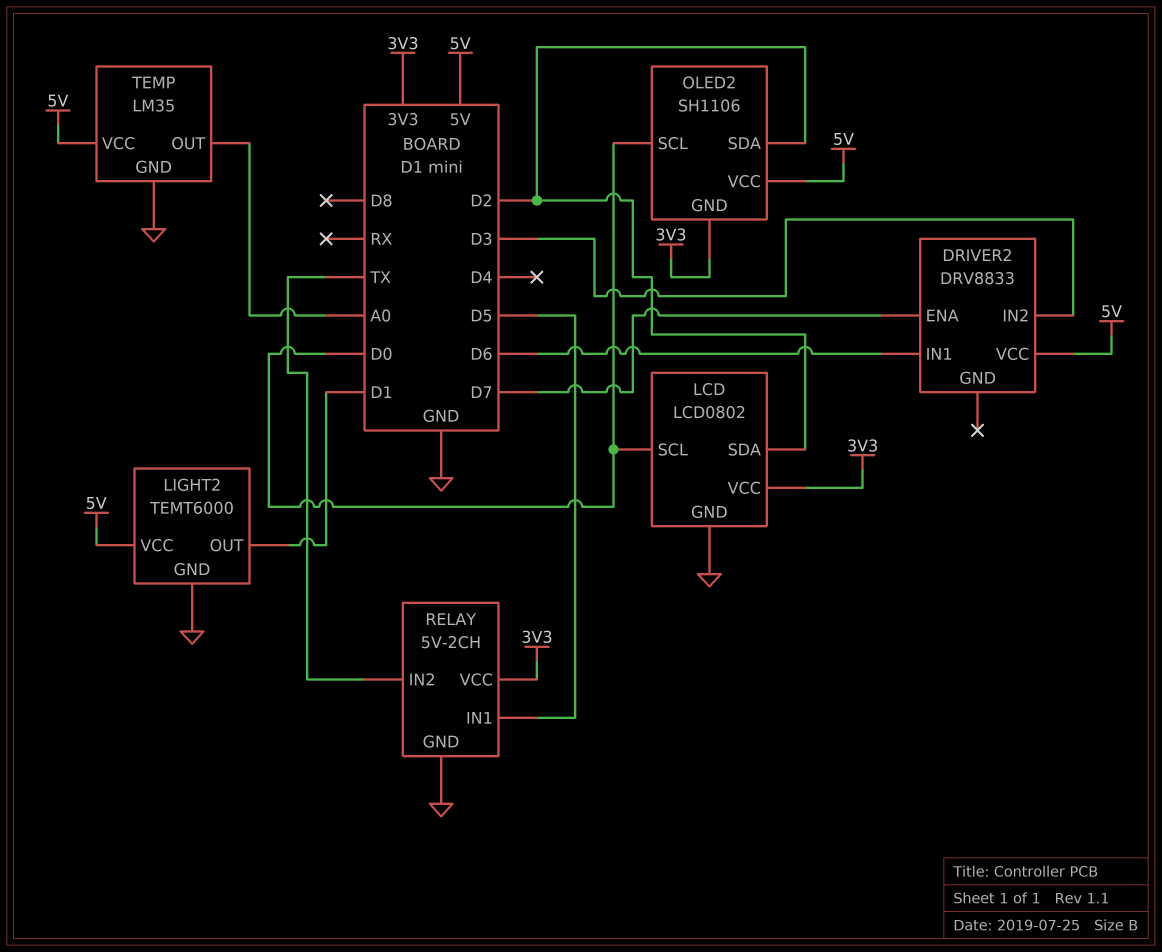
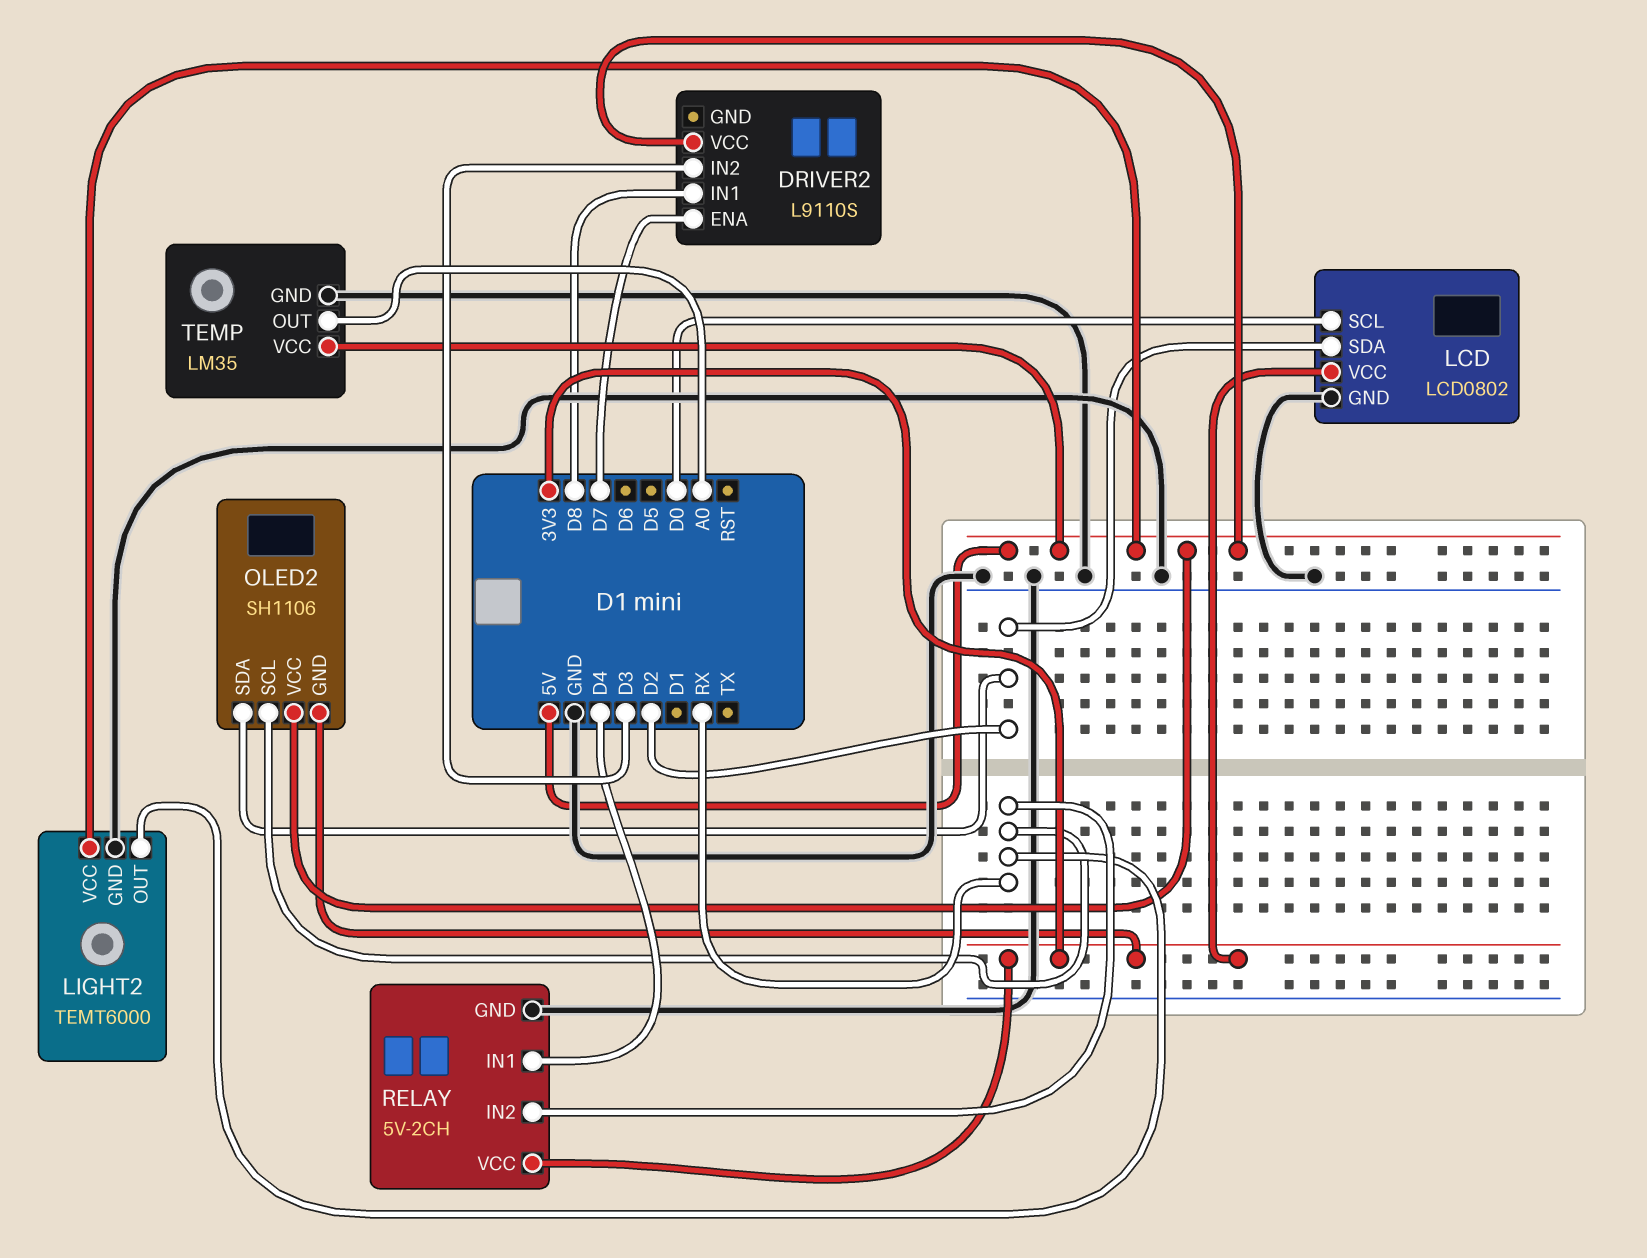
DRIVER2: DRV8833 -> L9110S
DRIVER2 pin IN1: D6 -> D8
LIGHT2 pin OUT: D1 -> RX
OLED2 pin SCL: D0 -> RX
RELAY pin IN1: D5 -> D4
RELAY pin IN2: TX -> RX

